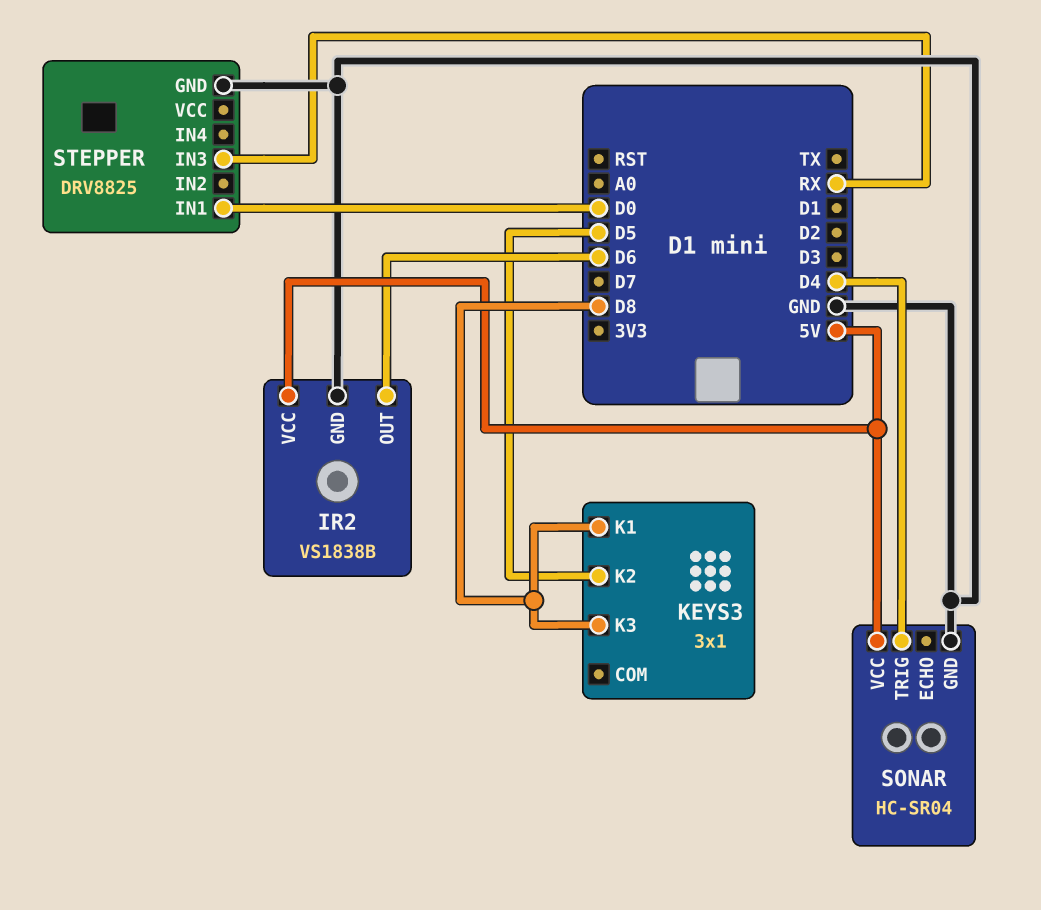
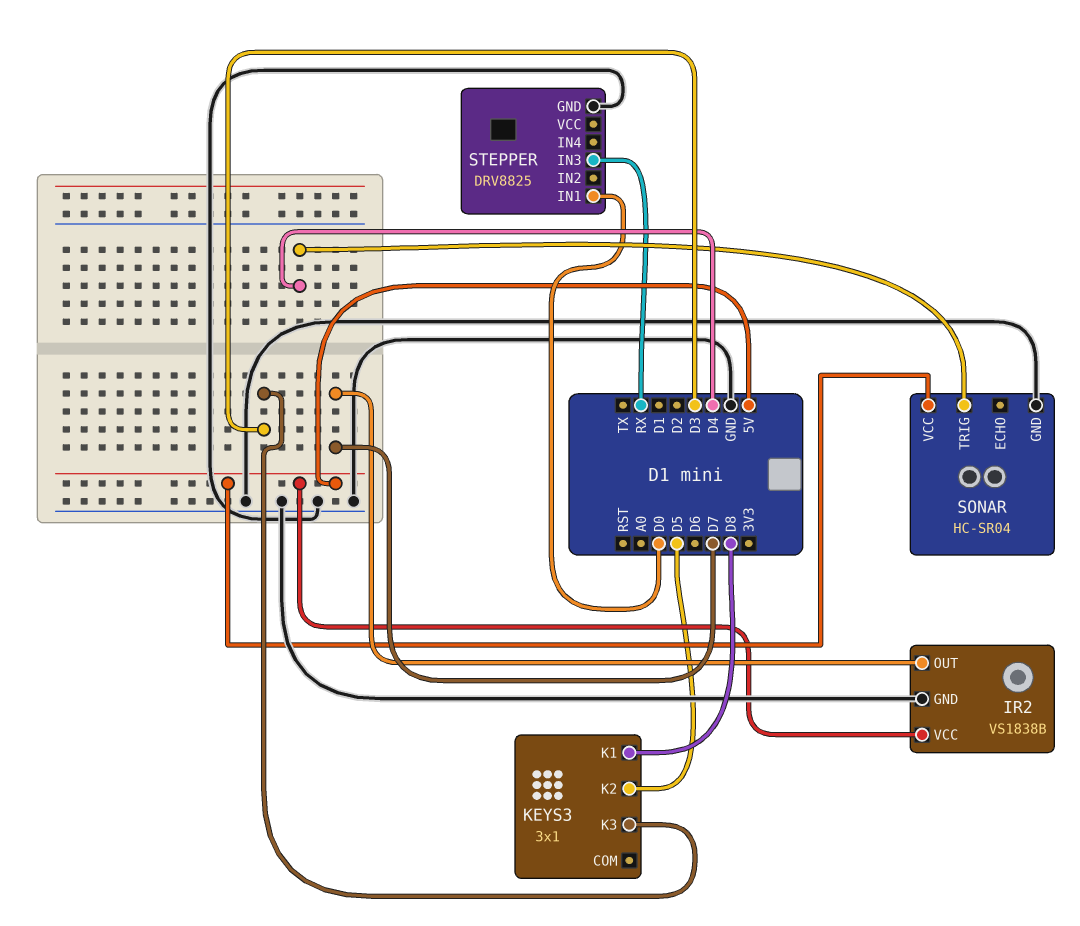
IR2 pin OUT: D6 -> D7
KEYS3 pin K3: D8 -> D3

